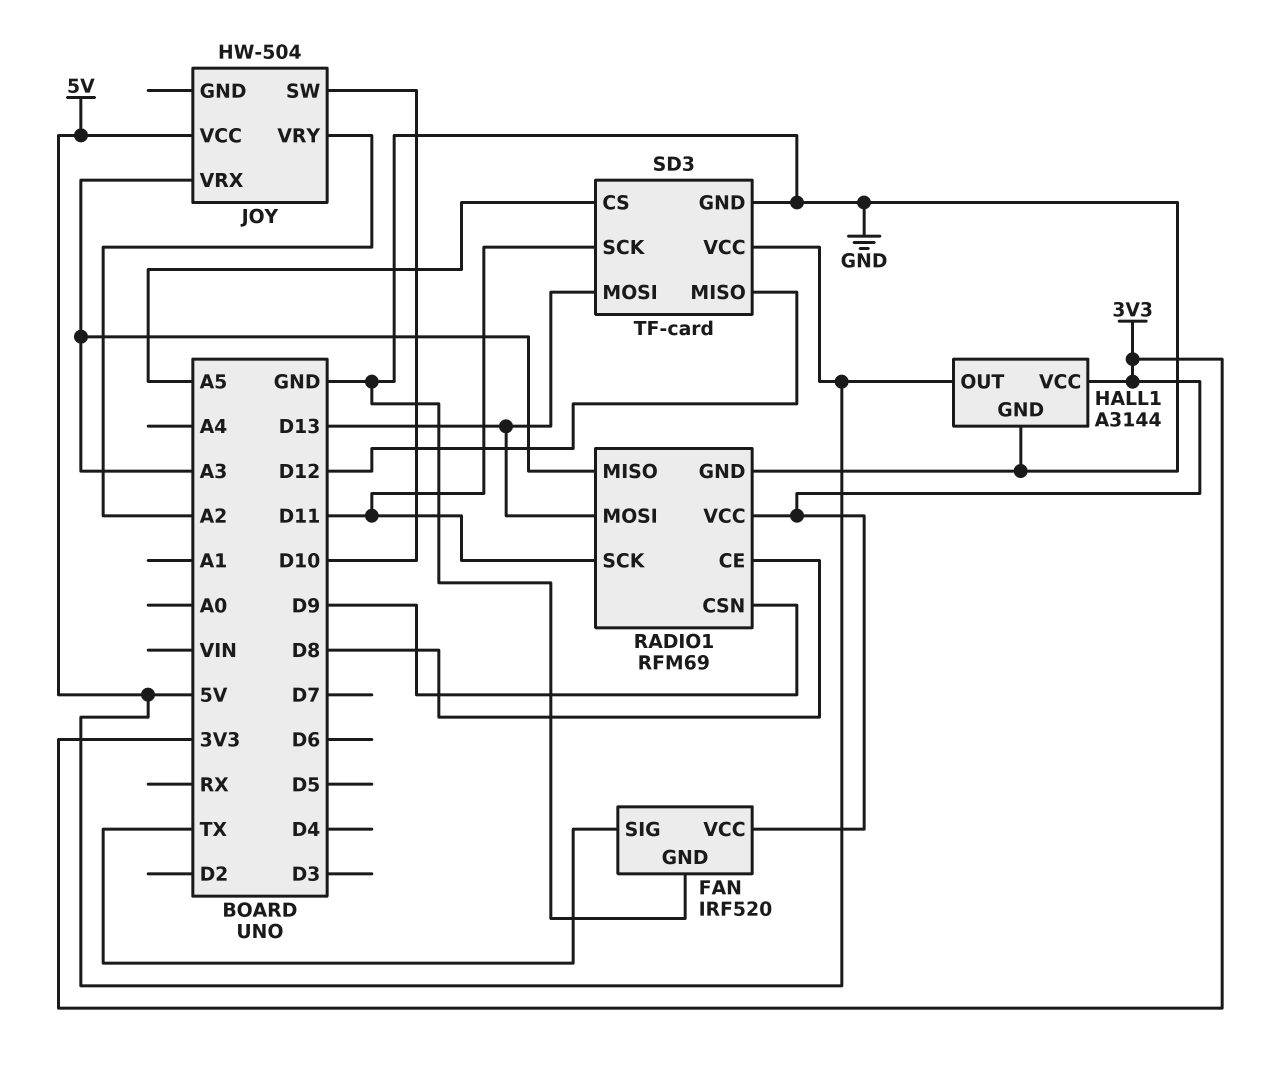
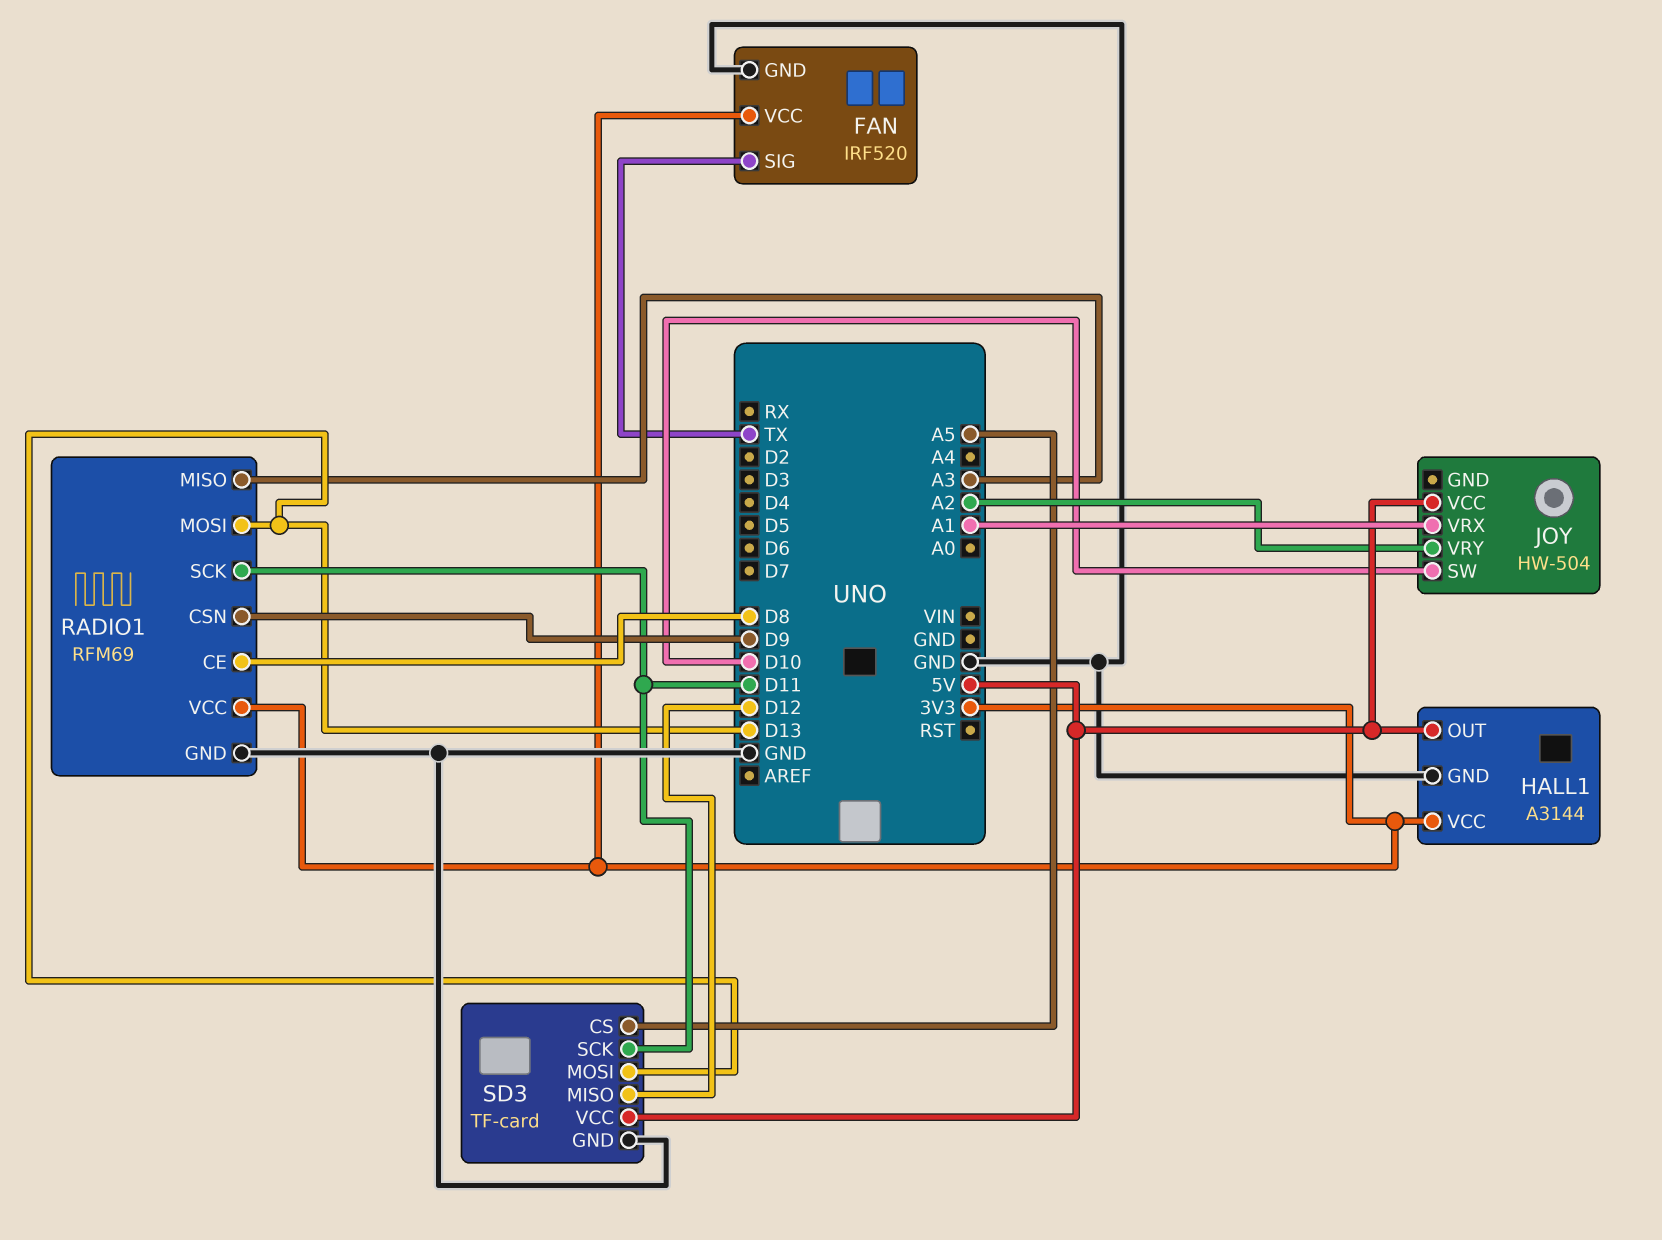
JOY pin VRX: A3 -> A1

